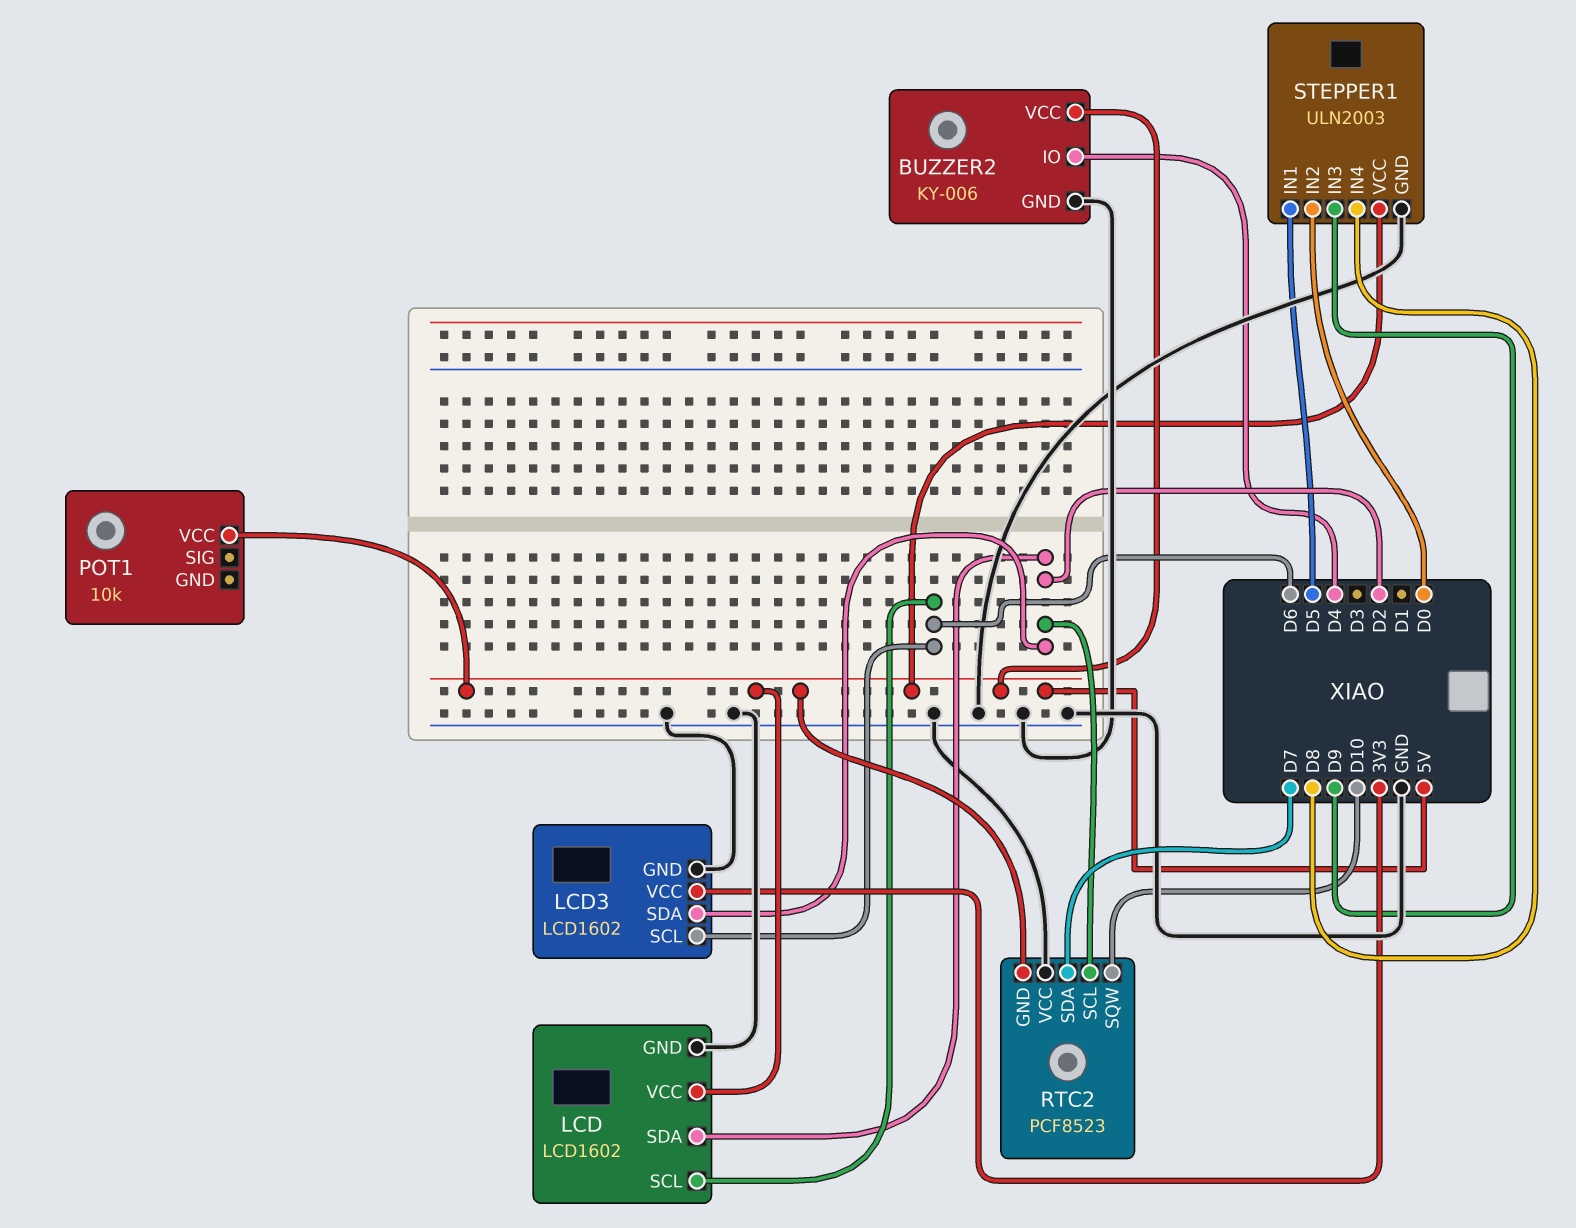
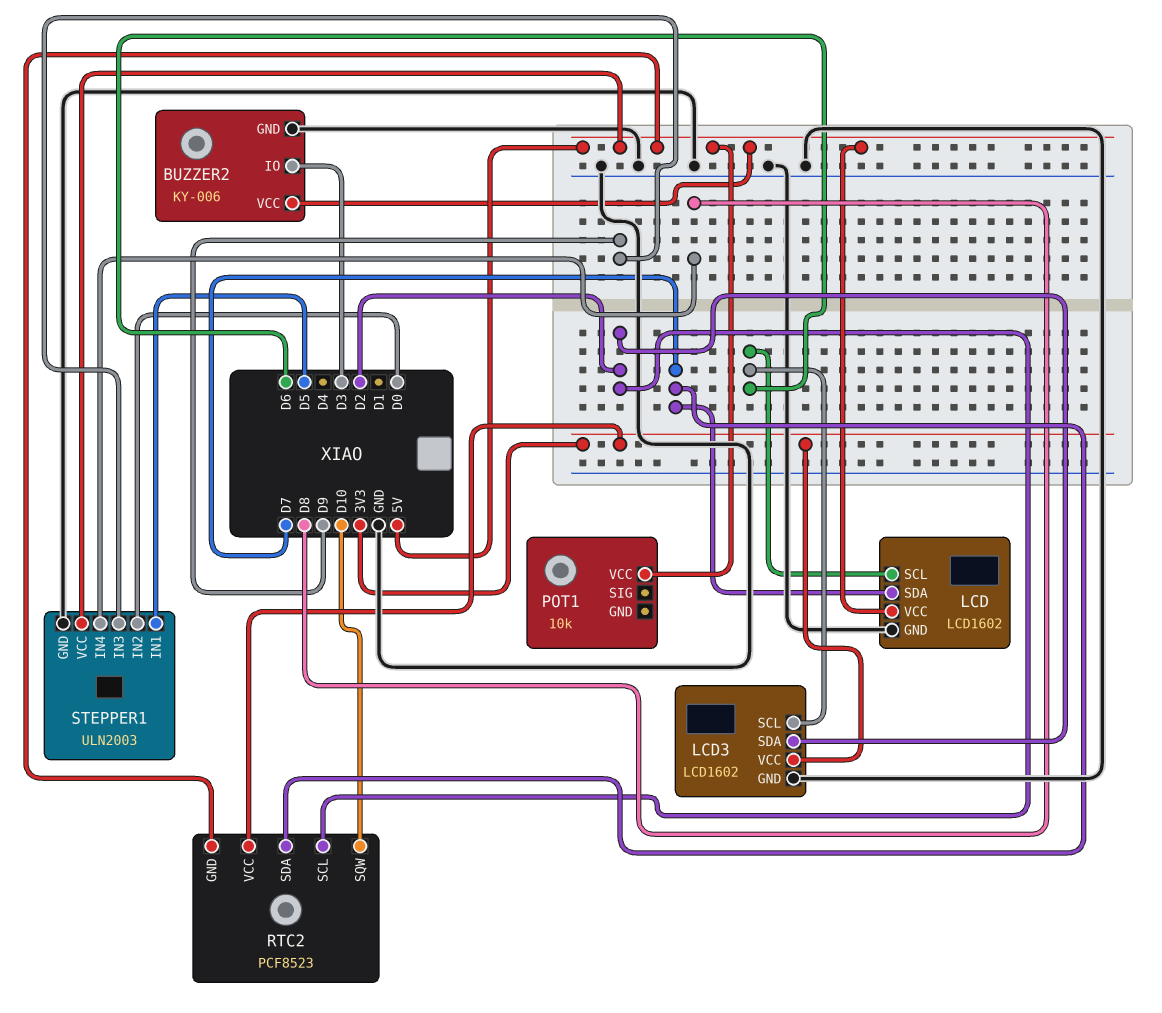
BUZZER2 pin IO: D4 -> D3
LCD pin SDA: D2 -> D7
RTC2 pin VCC: GND -> 3V3

